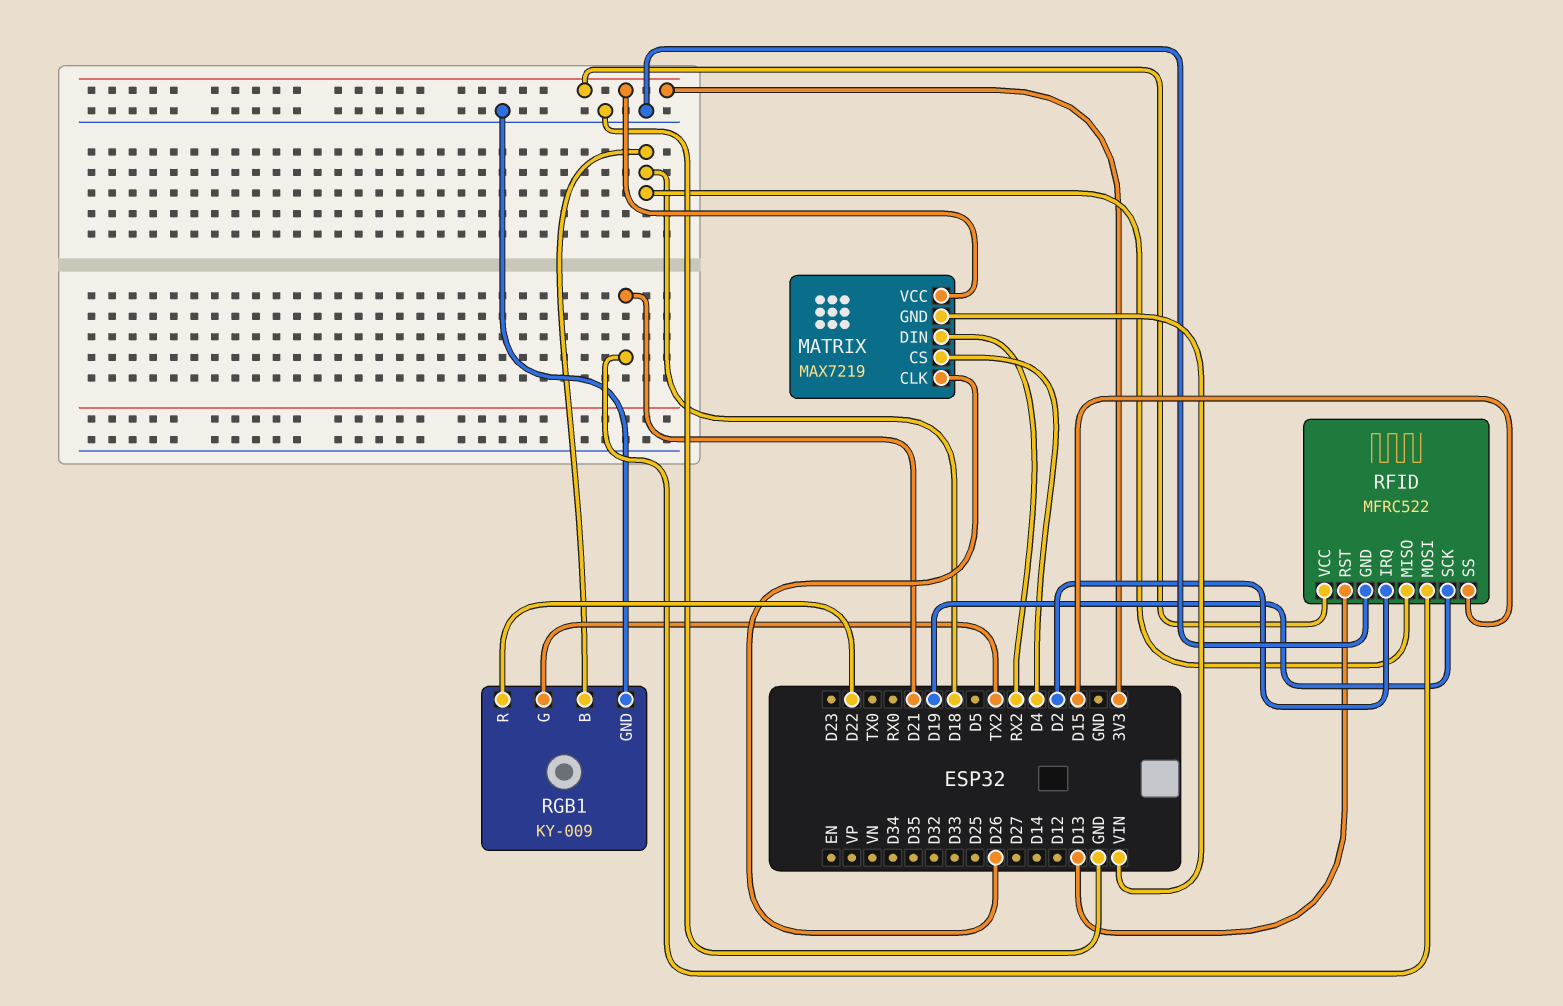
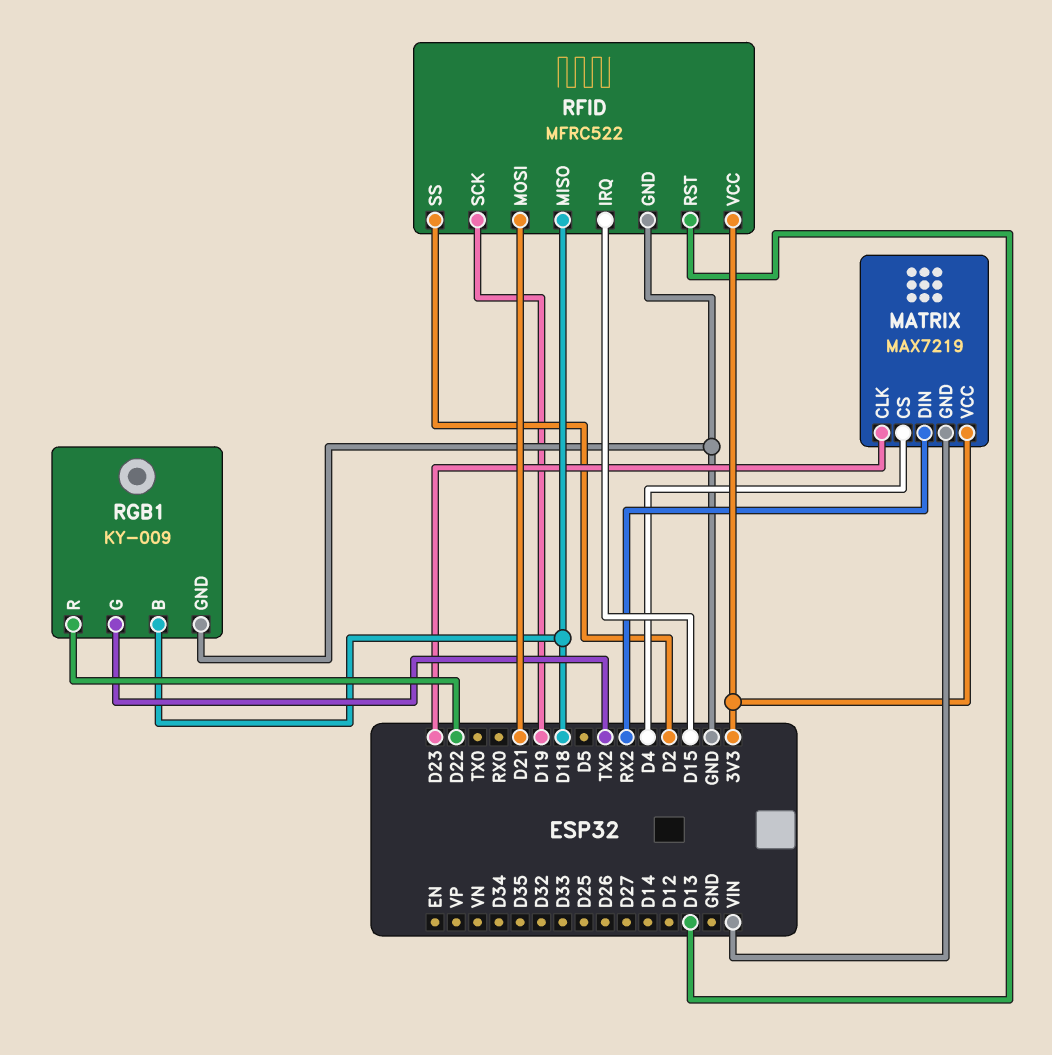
MATRIX pin CLK: D26 -> D23
RFID pin IRQ: D2 -> D15
RFID pin SS: D15 -> D2

